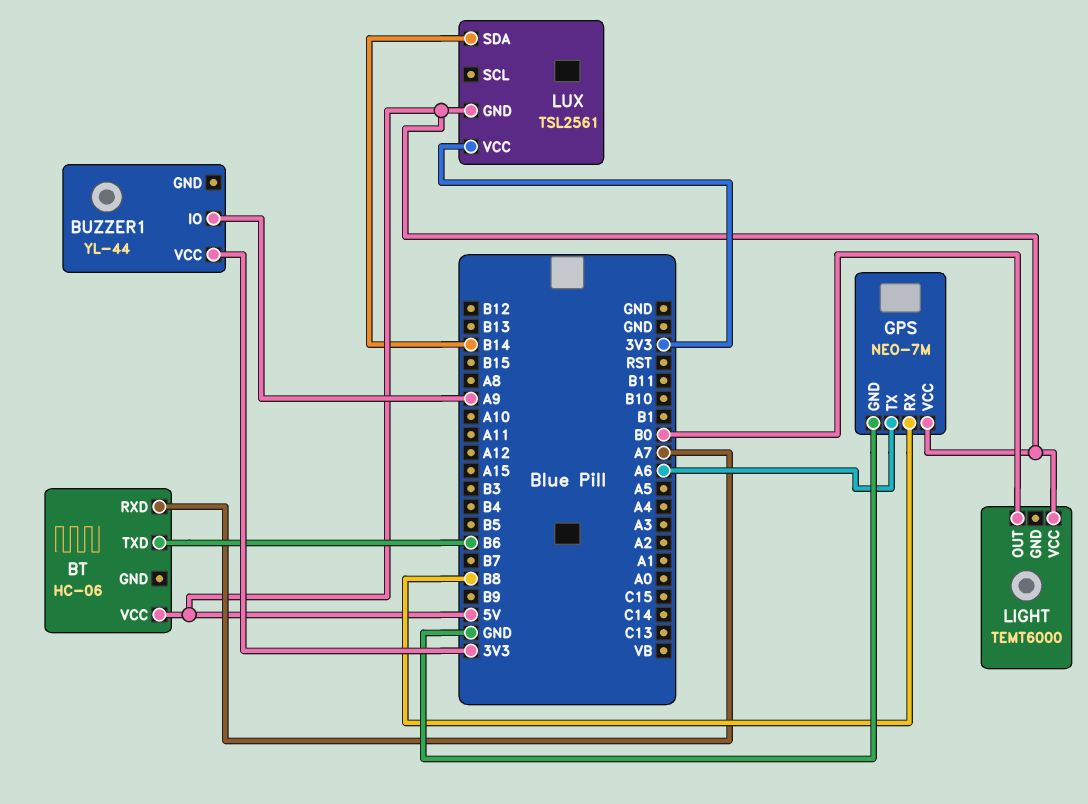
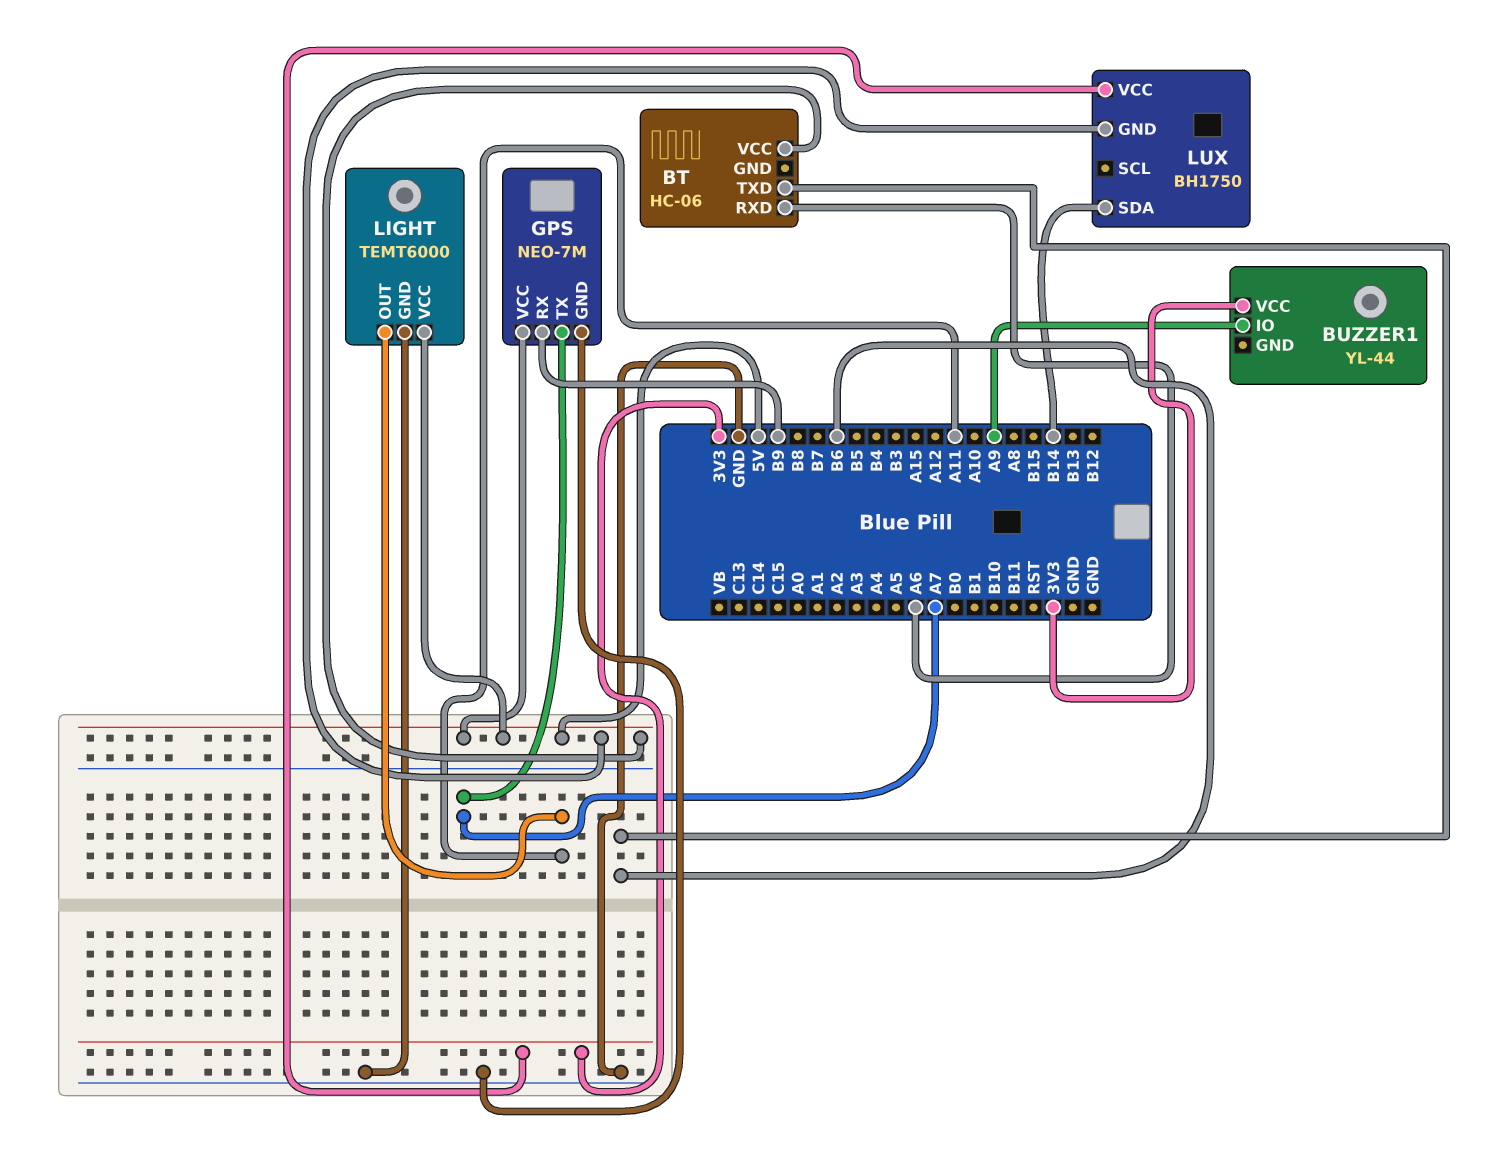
BT pin RXD: A7 -> A6
GPS pin RX: B8 -> B9
GPS pin TX: A6 -> A7
LIGHT pin GND: none -> GND
LIGHT pin OUT: B0 -> A11
LUX: TSL2561 -> BH1750

